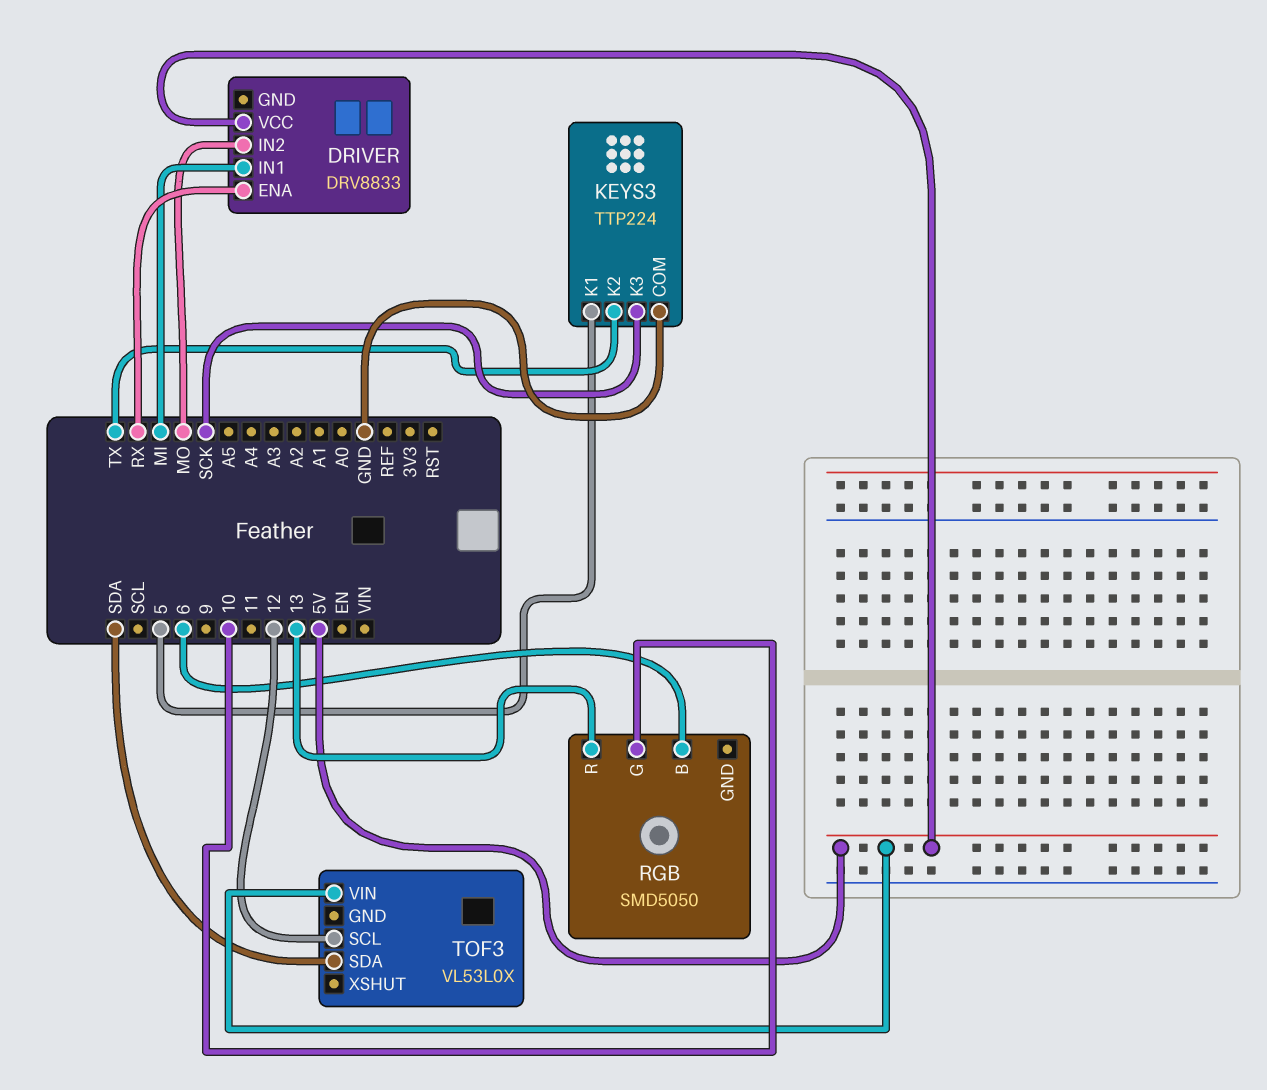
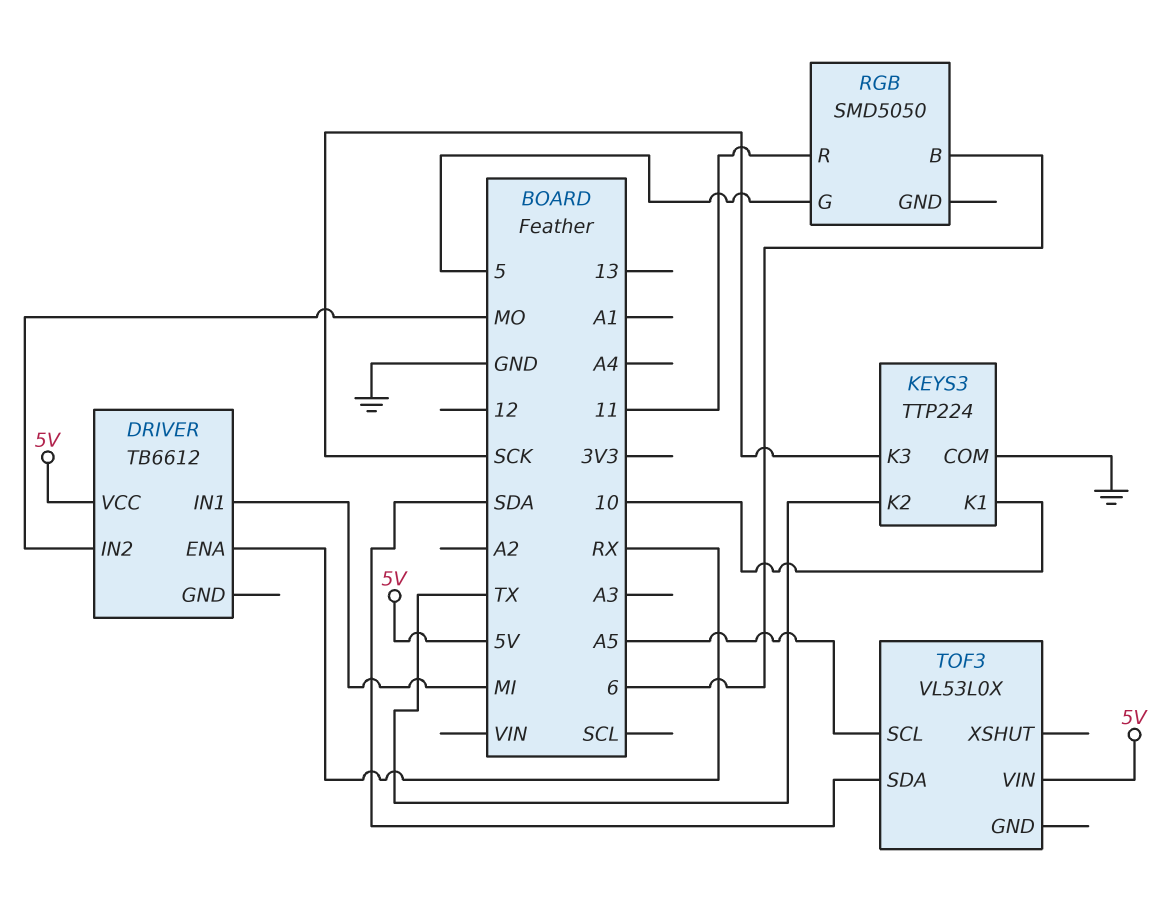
DRIVER: DRV8833 -> TB6612
KEYS3 pin K1: 5 -> 10
RGB pin G: 10 -> 5
RGB pin R: 13 -> 11
TOF3 pin SCL: 12 -> A5

